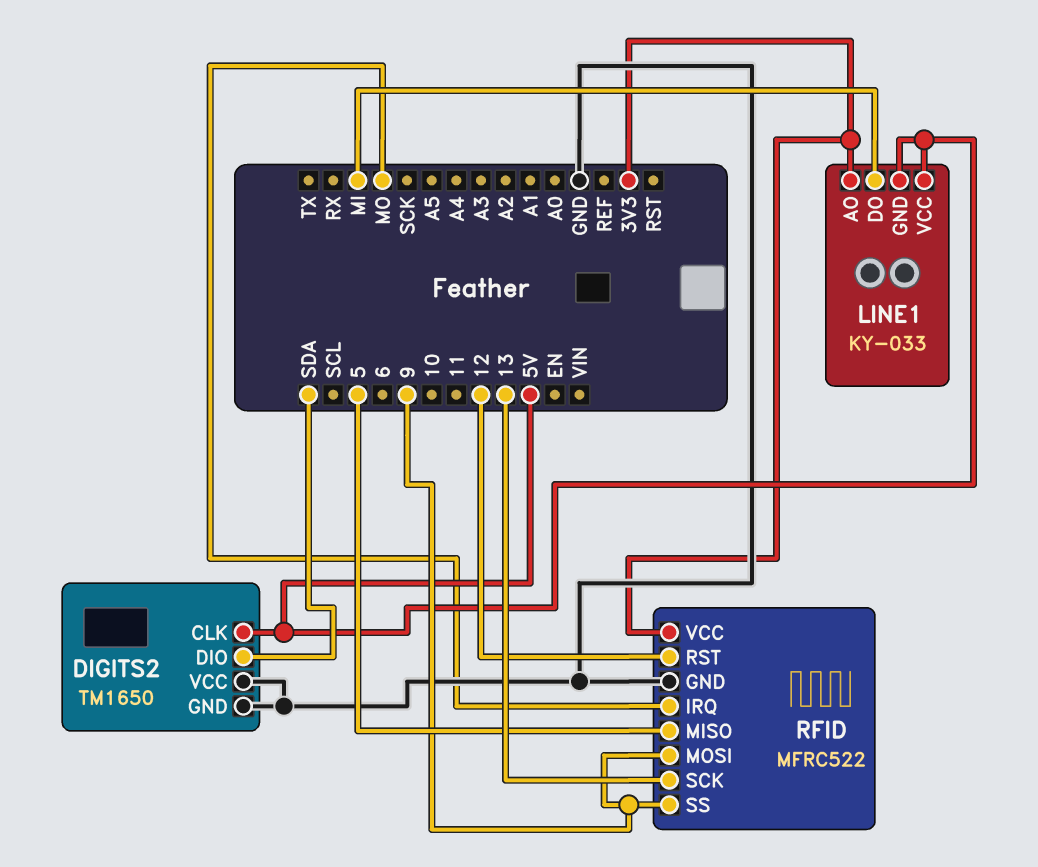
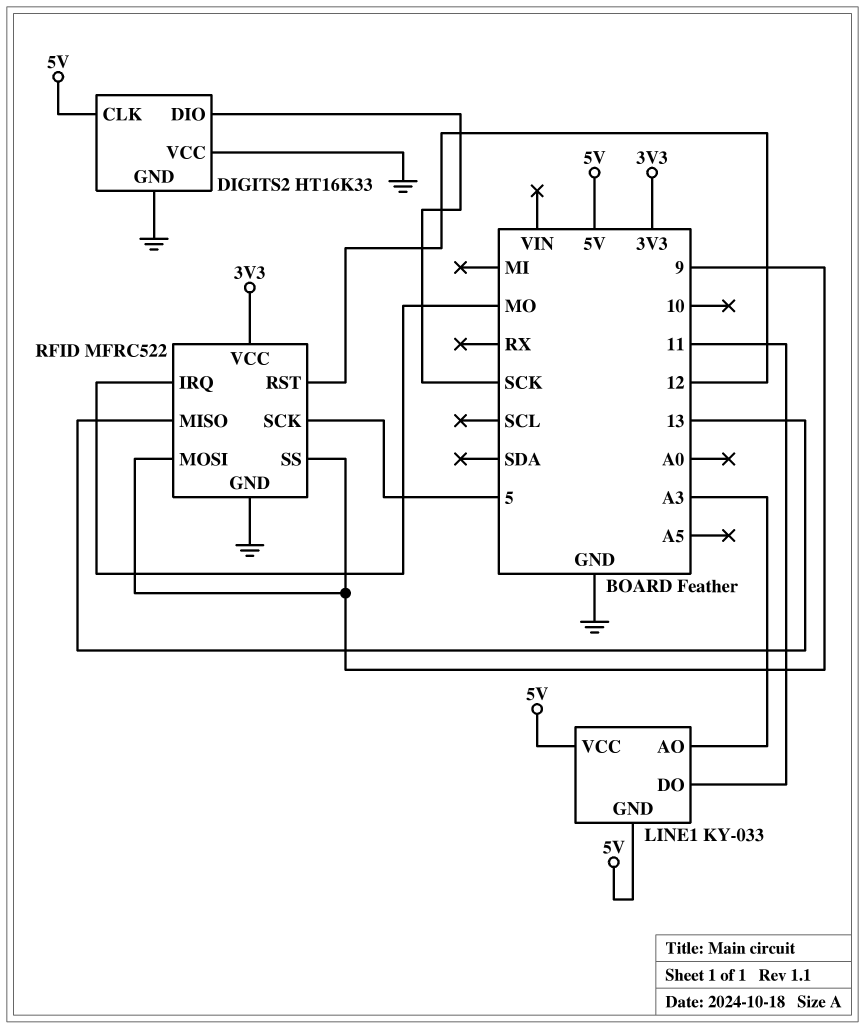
DIGITS2: TM1650 -> HT16K33
DIGITS2 pin DIO: SDA -> SCK
LINE1 pin AO: 3V3 -> A3
LINE1 pin DO: MI -> 11
RFID pin MISO: 5 -> 13
RFID pin SCK: 13 -> 5

